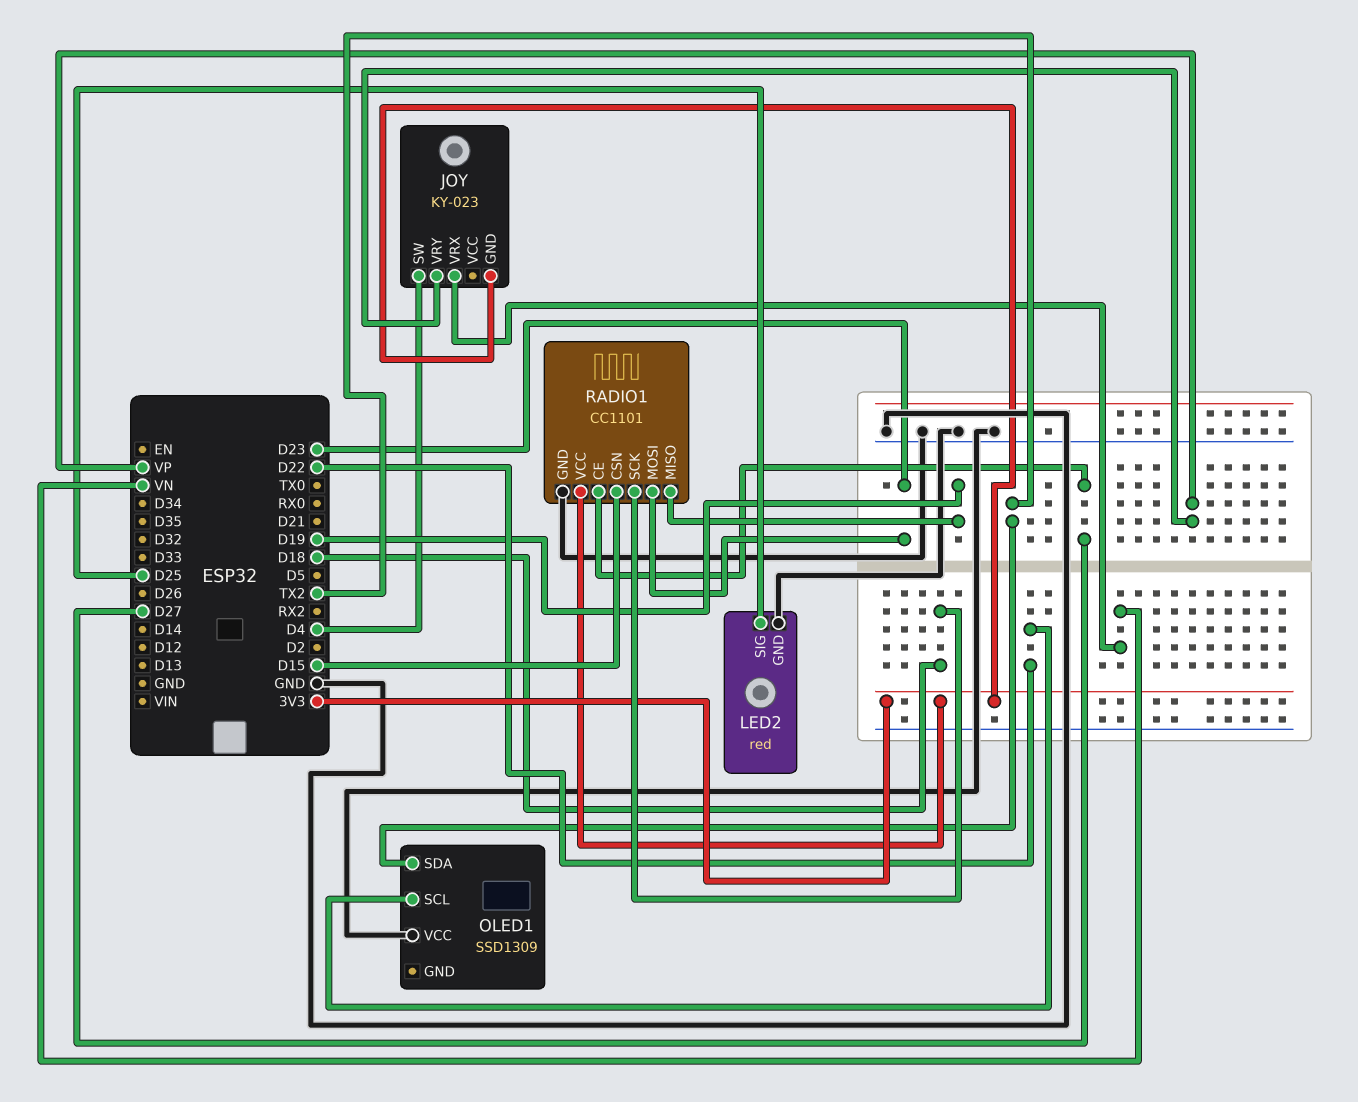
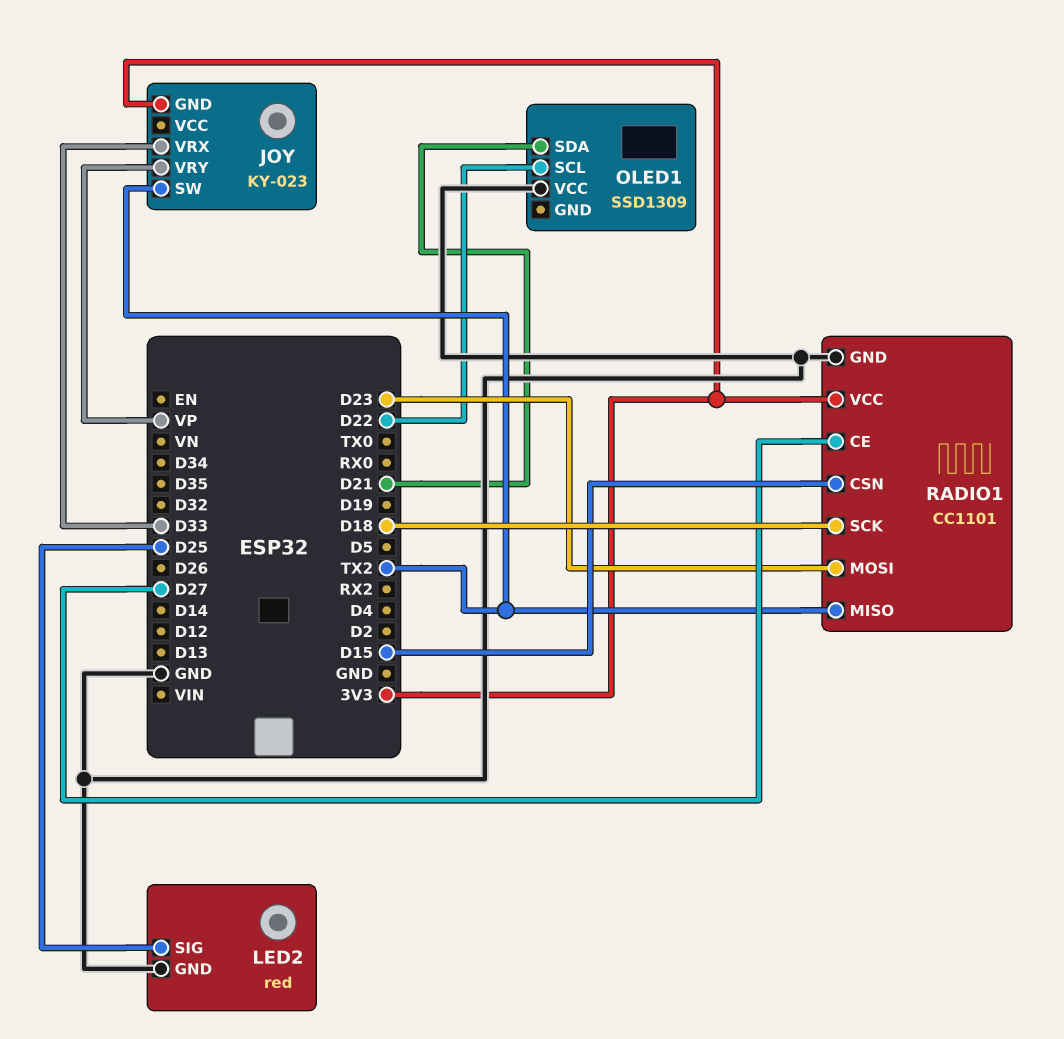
JOY pin SW: D4 -> TX2
JOY pin VRX: VN -> D33
OLED1 pin SDA: TX2 -> D21
RADIO1 pin MISO: D19 -> TX2

